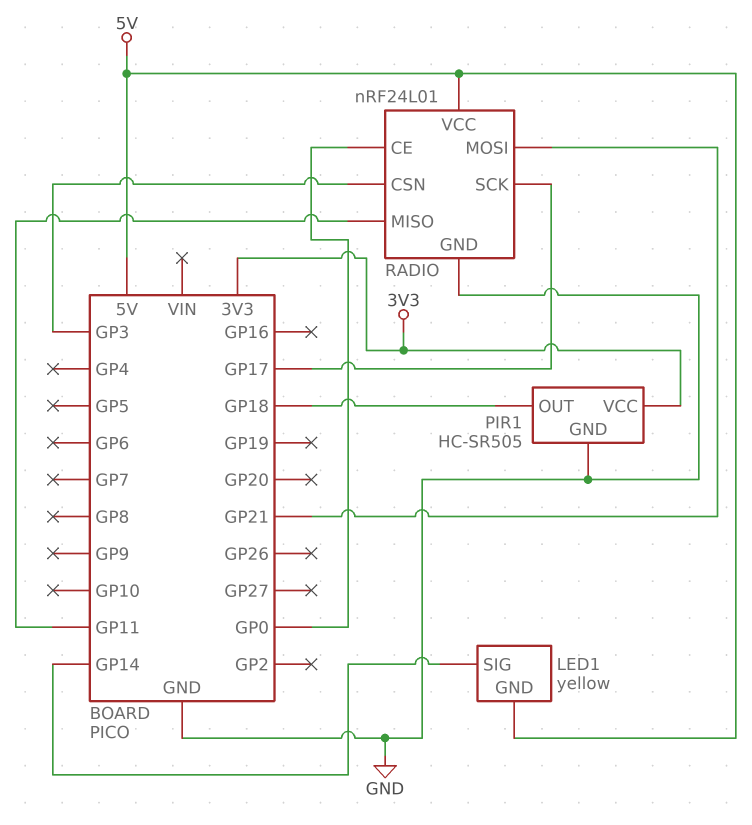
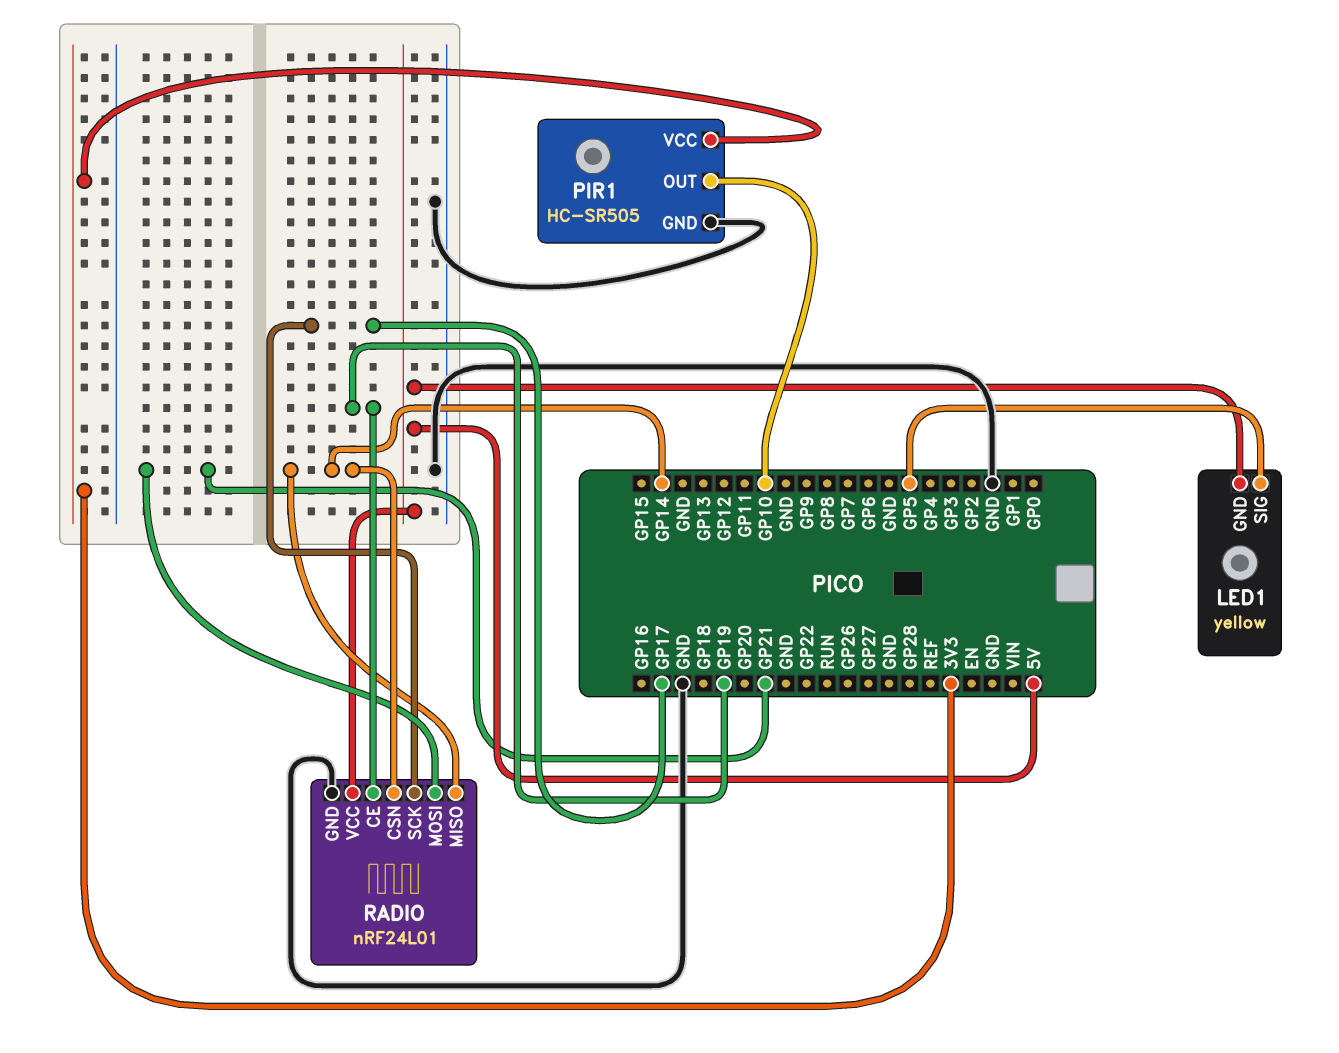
LED1 pin SIG: GP14 -> GP5
PIR1 pin OUT: GP18 -> GP10
RADIO pin CE: GP0 -> GP19
RADIO pin CSN: GP3 -> GP14
RADIO pin MISO: GP11 -> GP14

